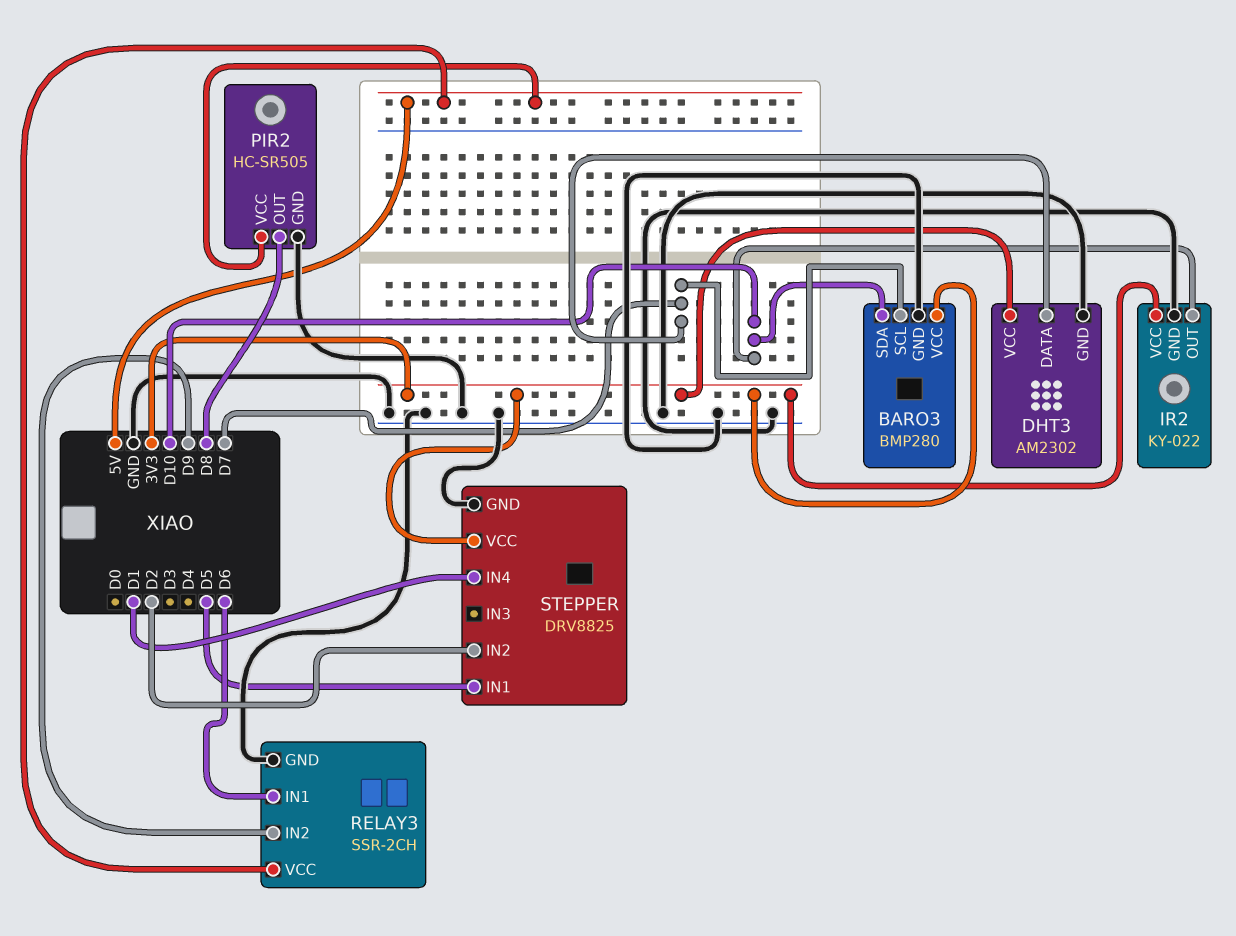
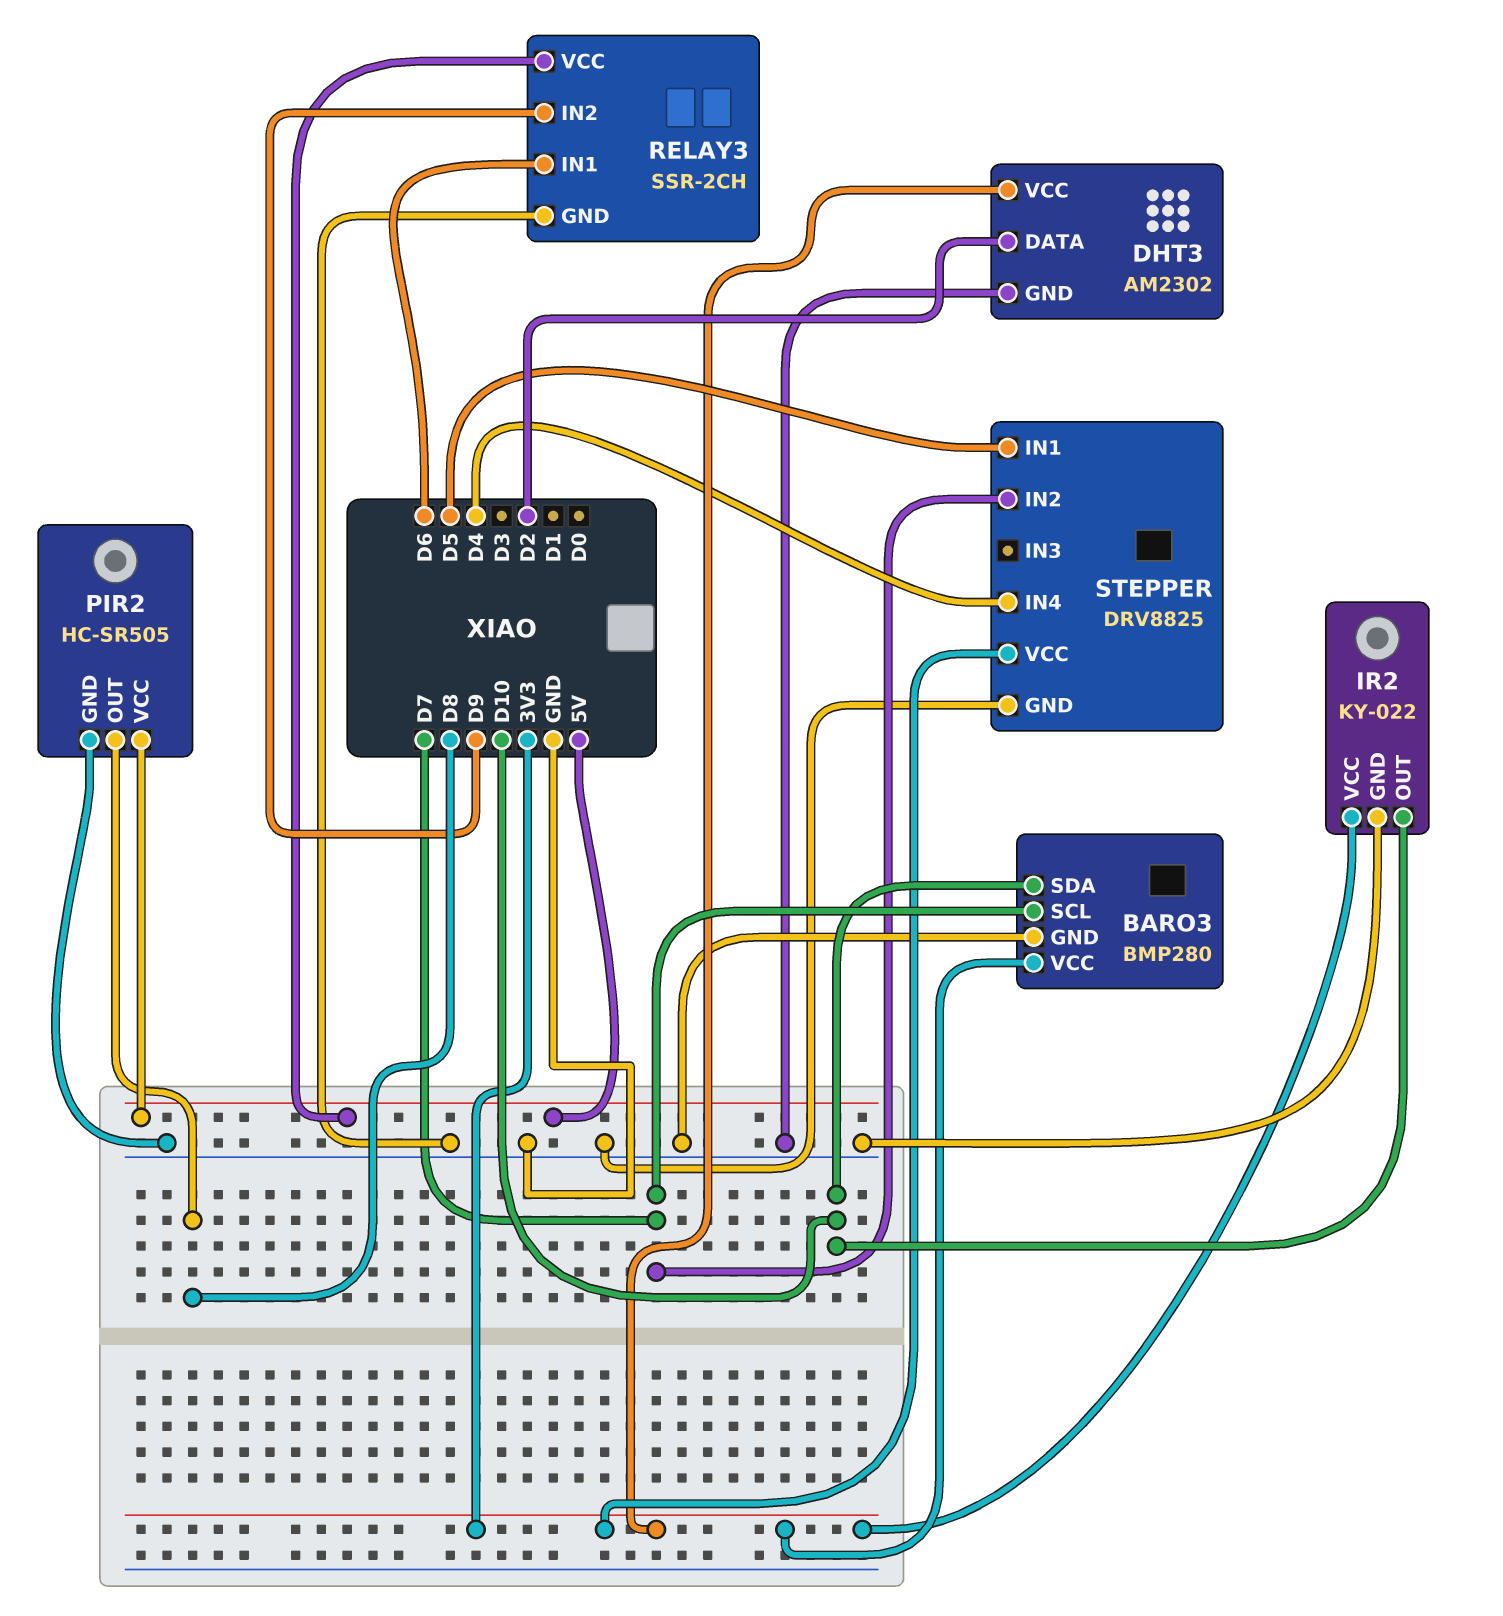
DHT3 pin DATA: D7 -> D2
STEPPER pin IN2: D2 -> D7
STEPPER pin IN4: D1 -> D4

